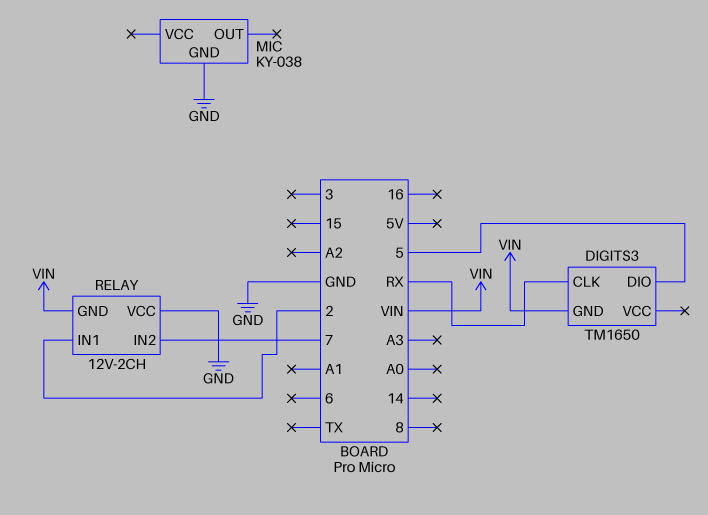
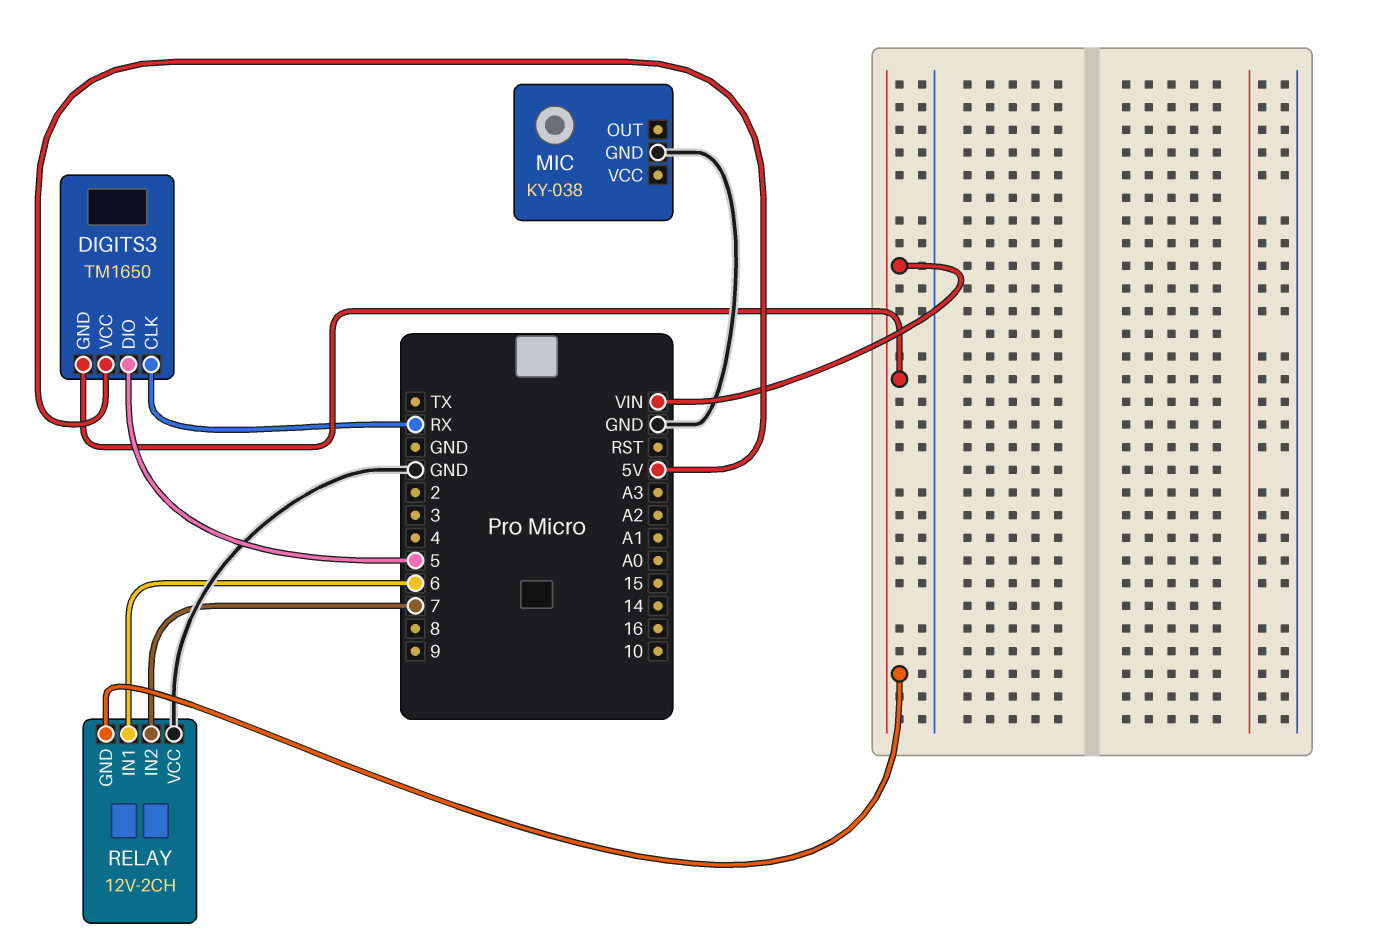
DIGITS3 pin VCC: none -> 5V
RELAY pin IN1: 2 -> 6

